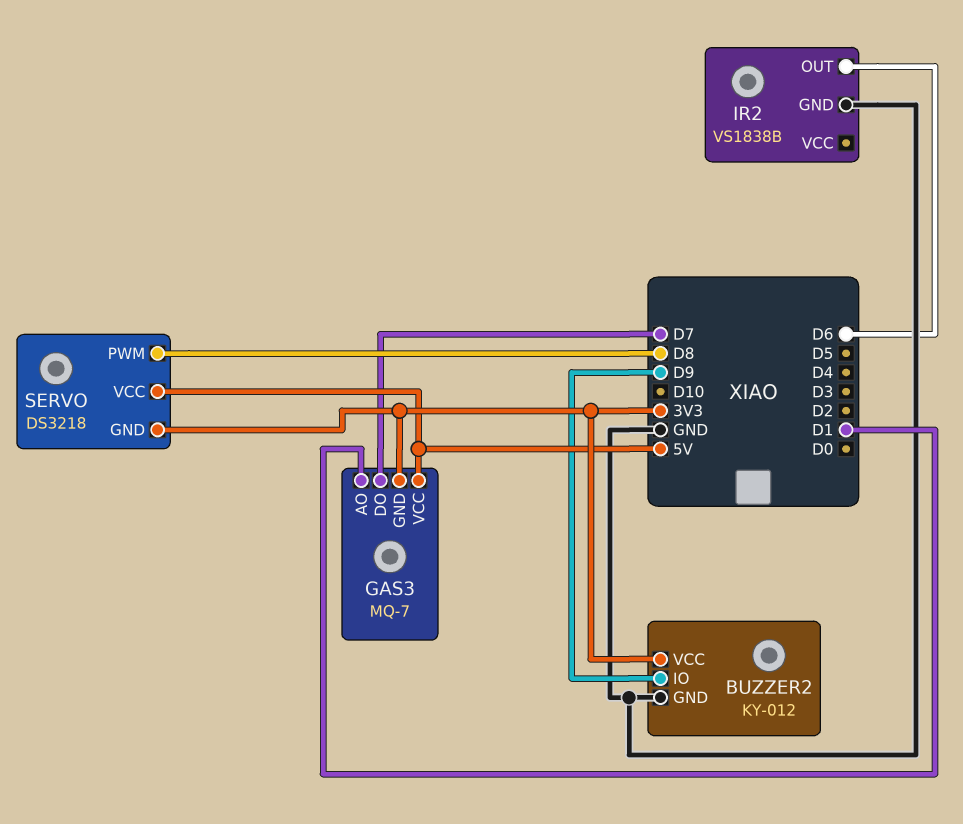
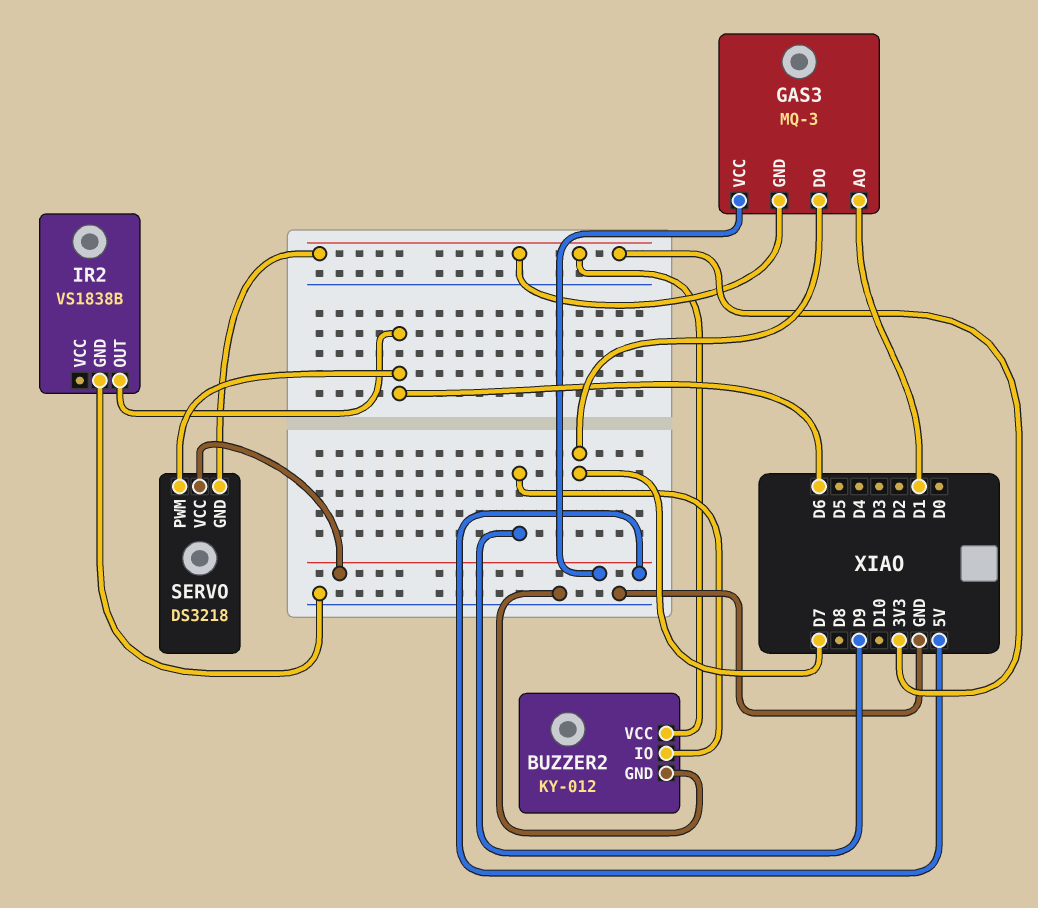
GAS3: MQ-7 -> MQ-3
SERVO pin PWM: D8 -> D6

